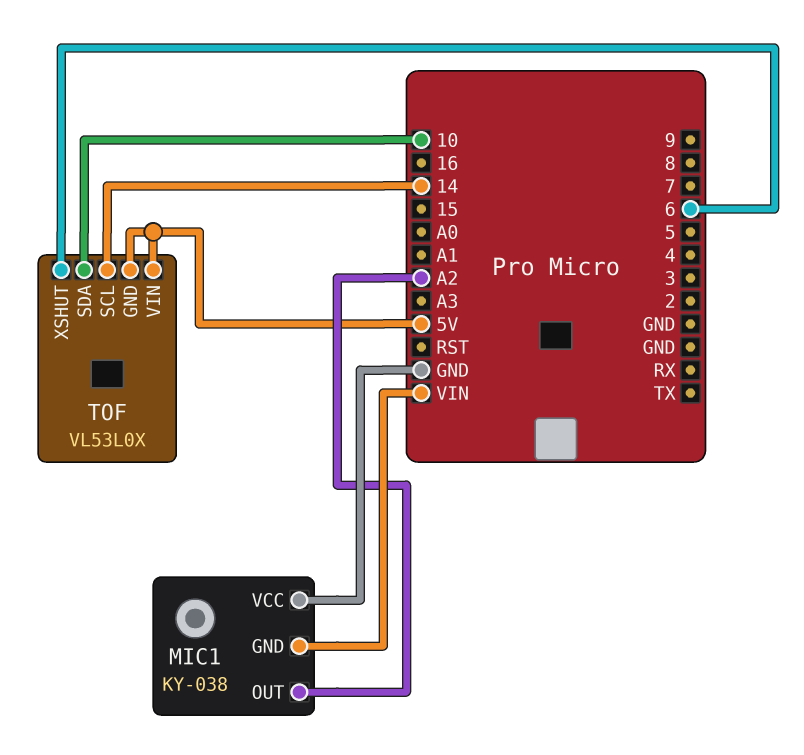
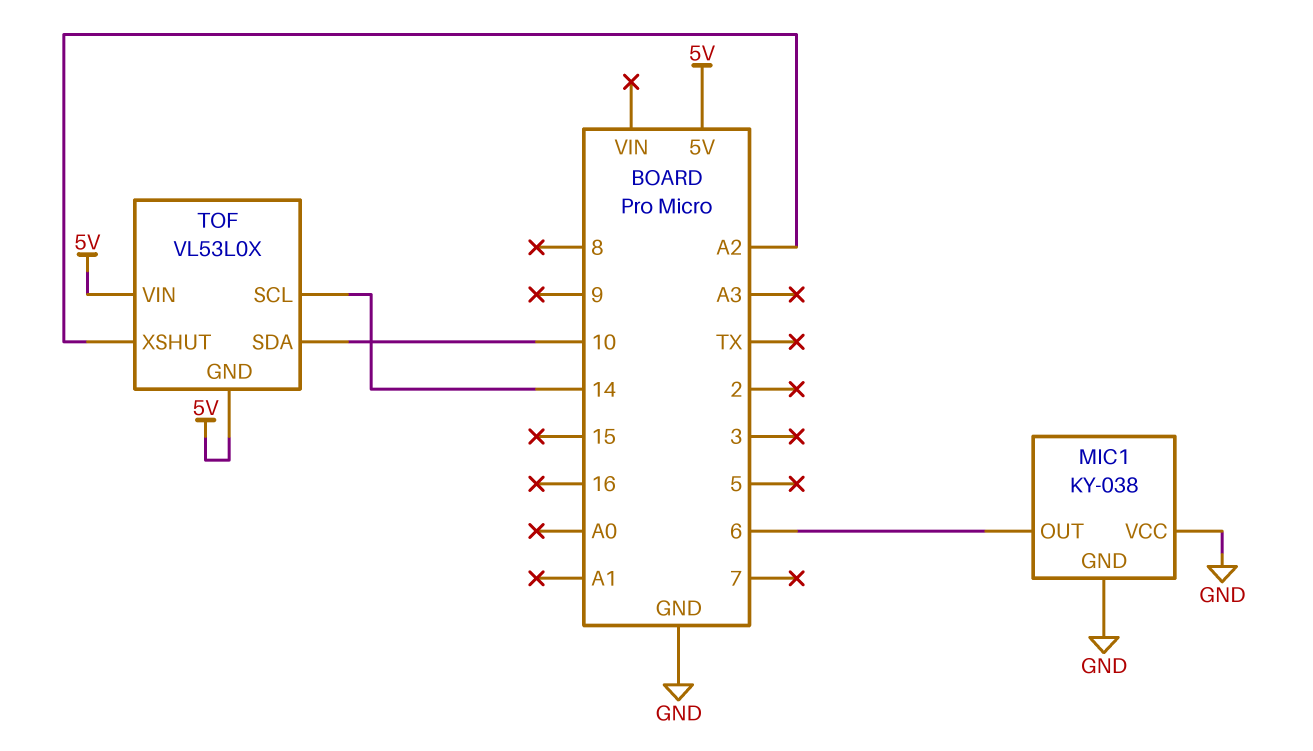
MIC1 pin GND: VIN -> GND
MIC1 pin OUT: A2 -> 6
TOF pin XSHUT: 6 -> A2

